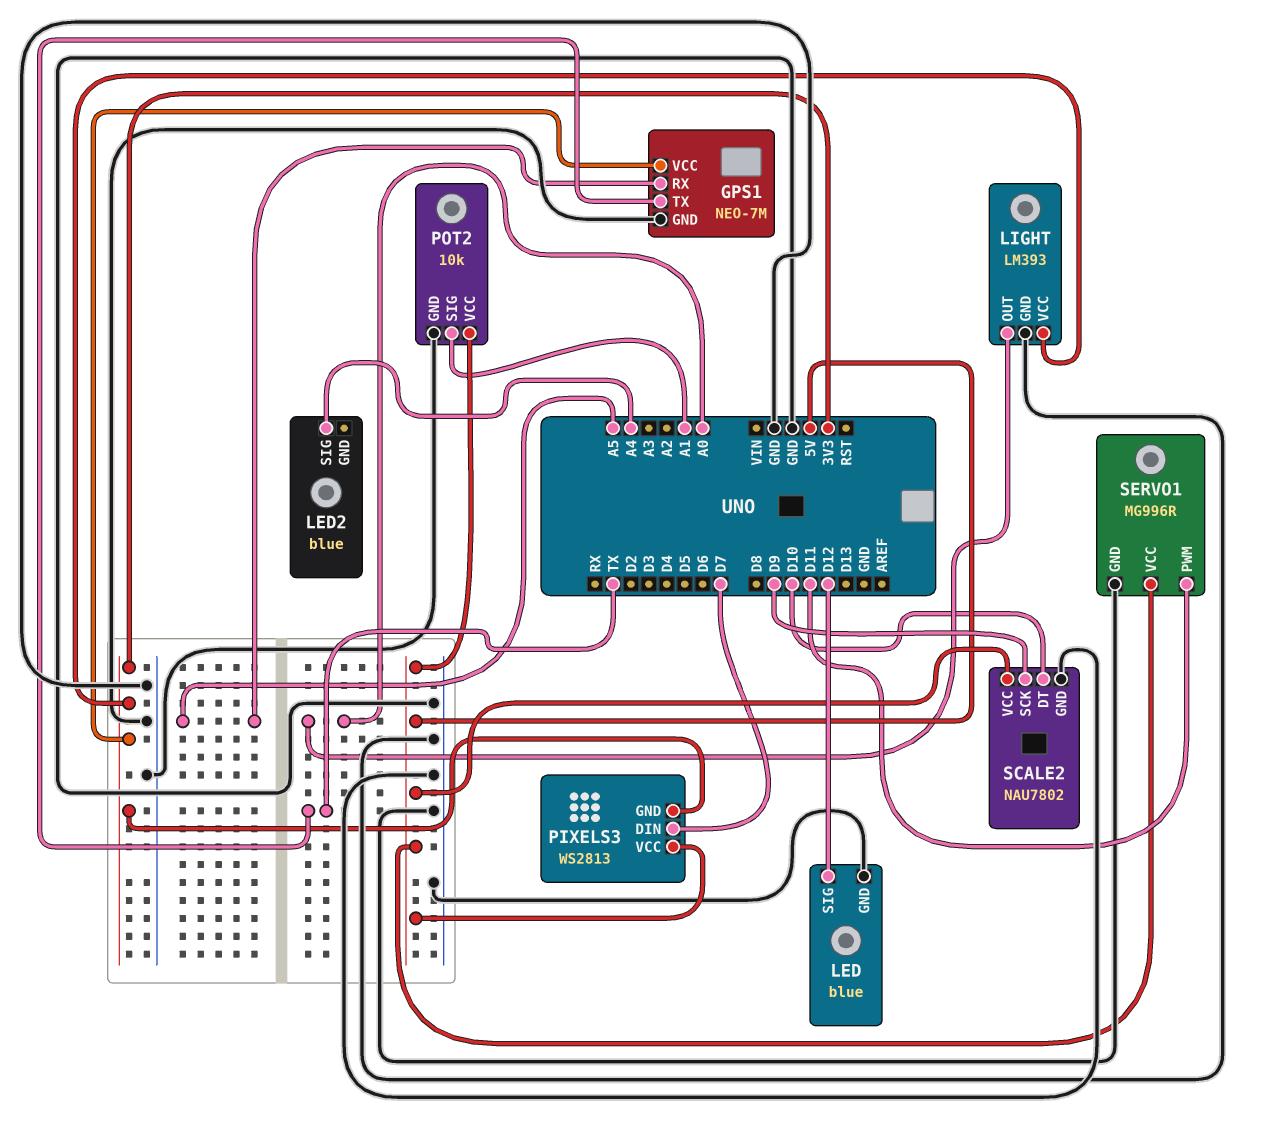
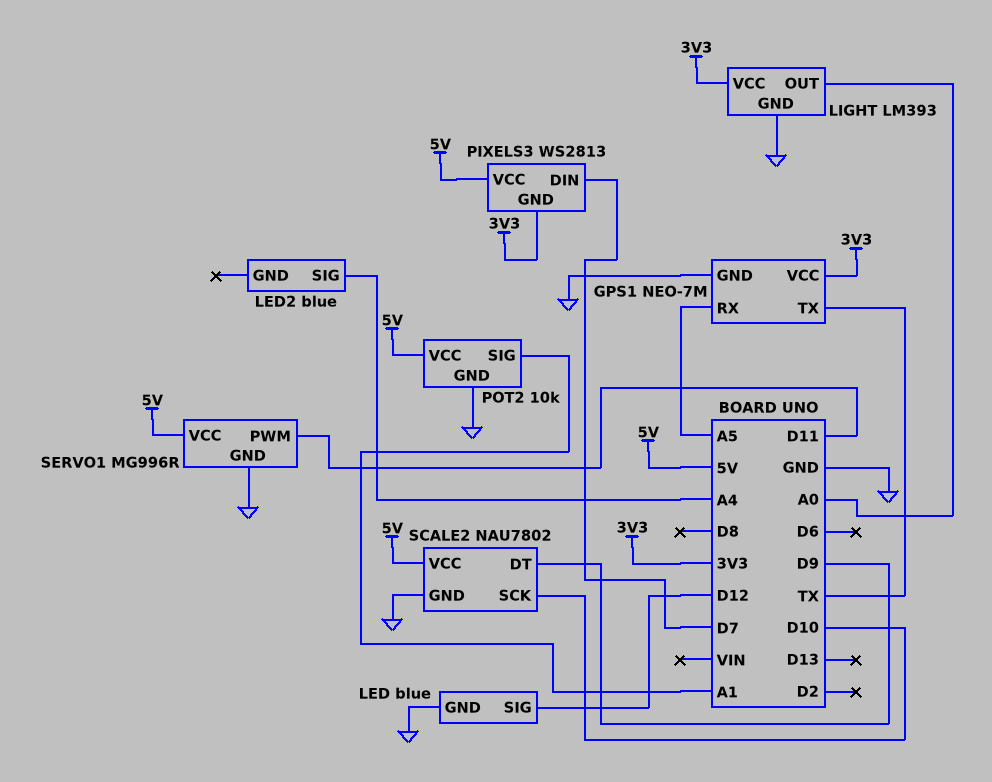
SCALE2 pin DT: D10 -> D9
SCALE2 pin SCK: D9 -> D10

